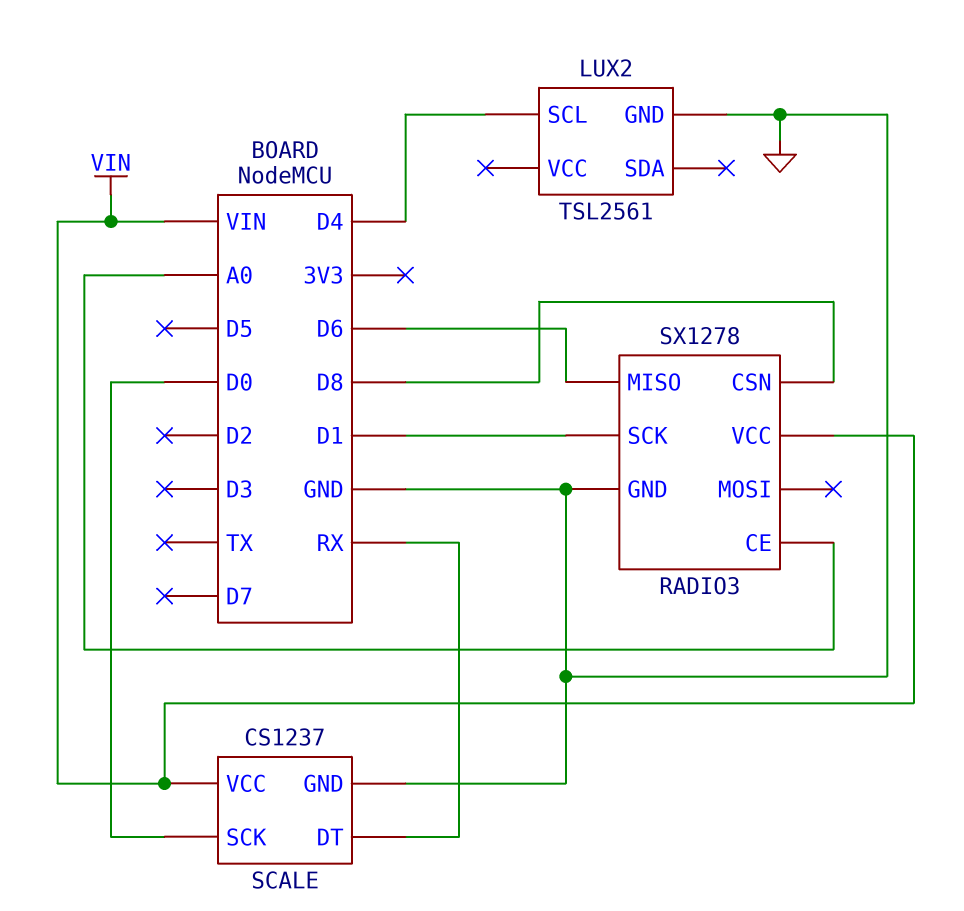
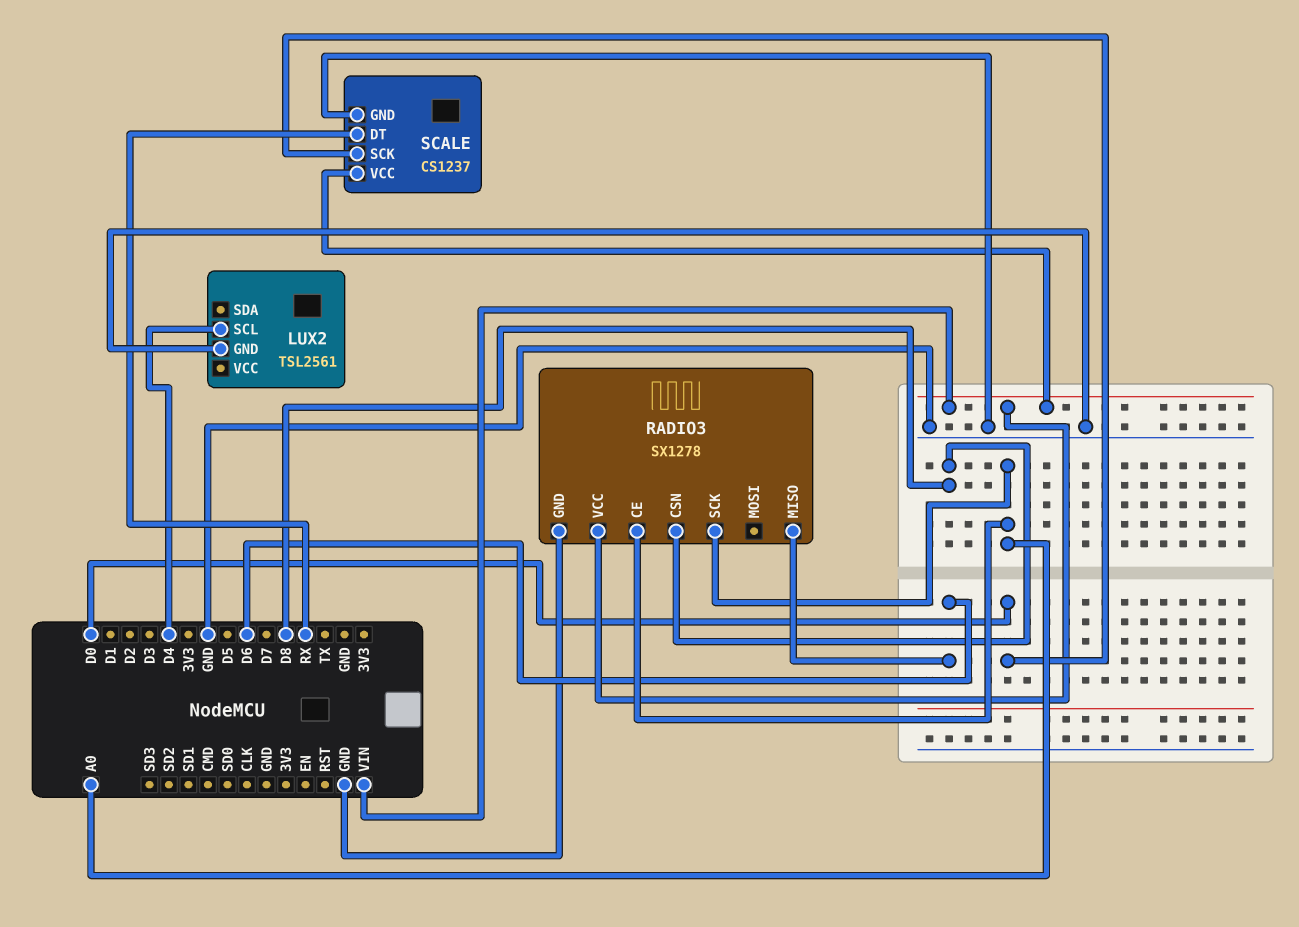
RADIO3 pin SCK: D1 -> A0

